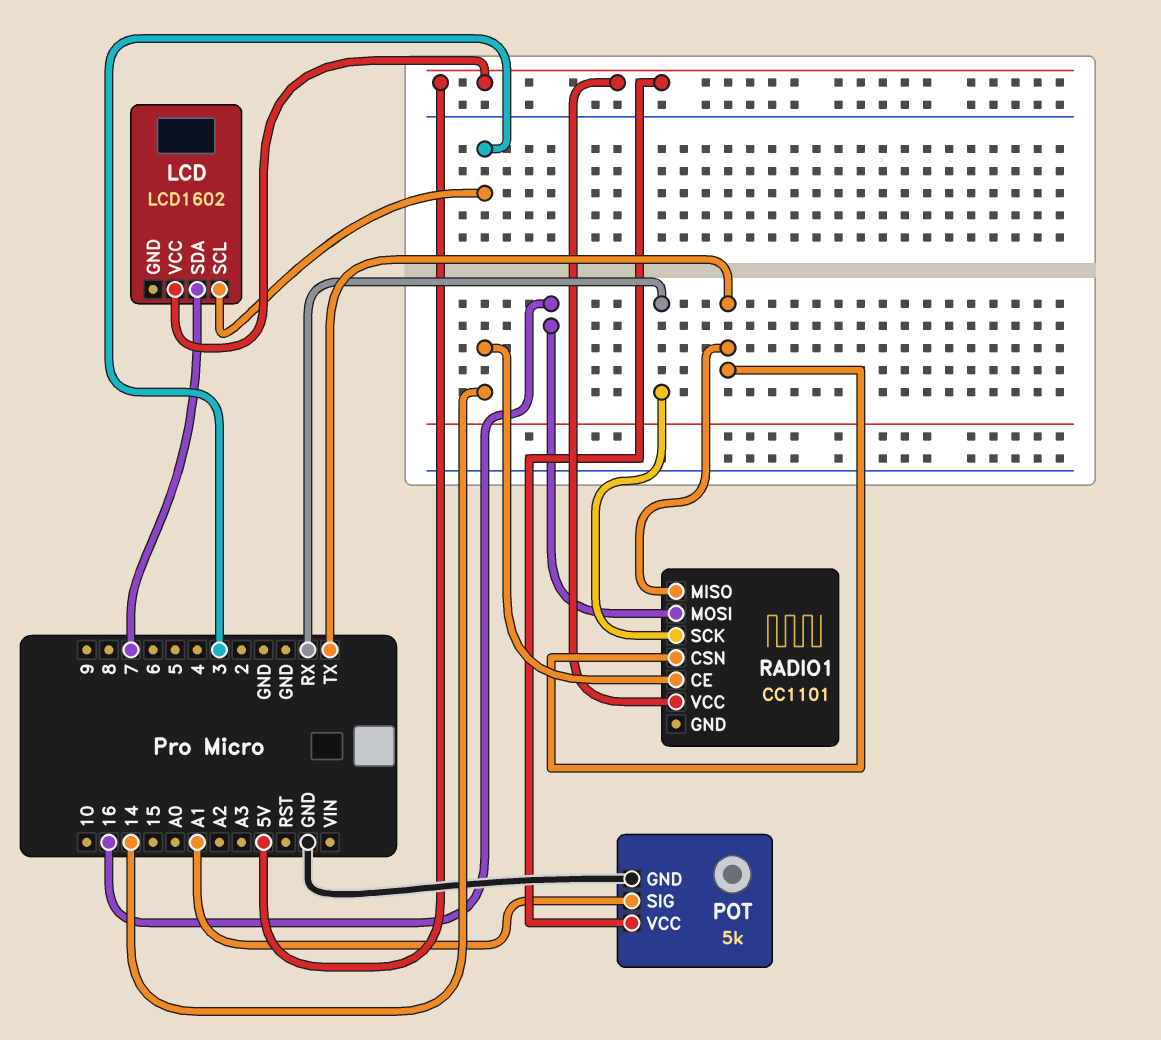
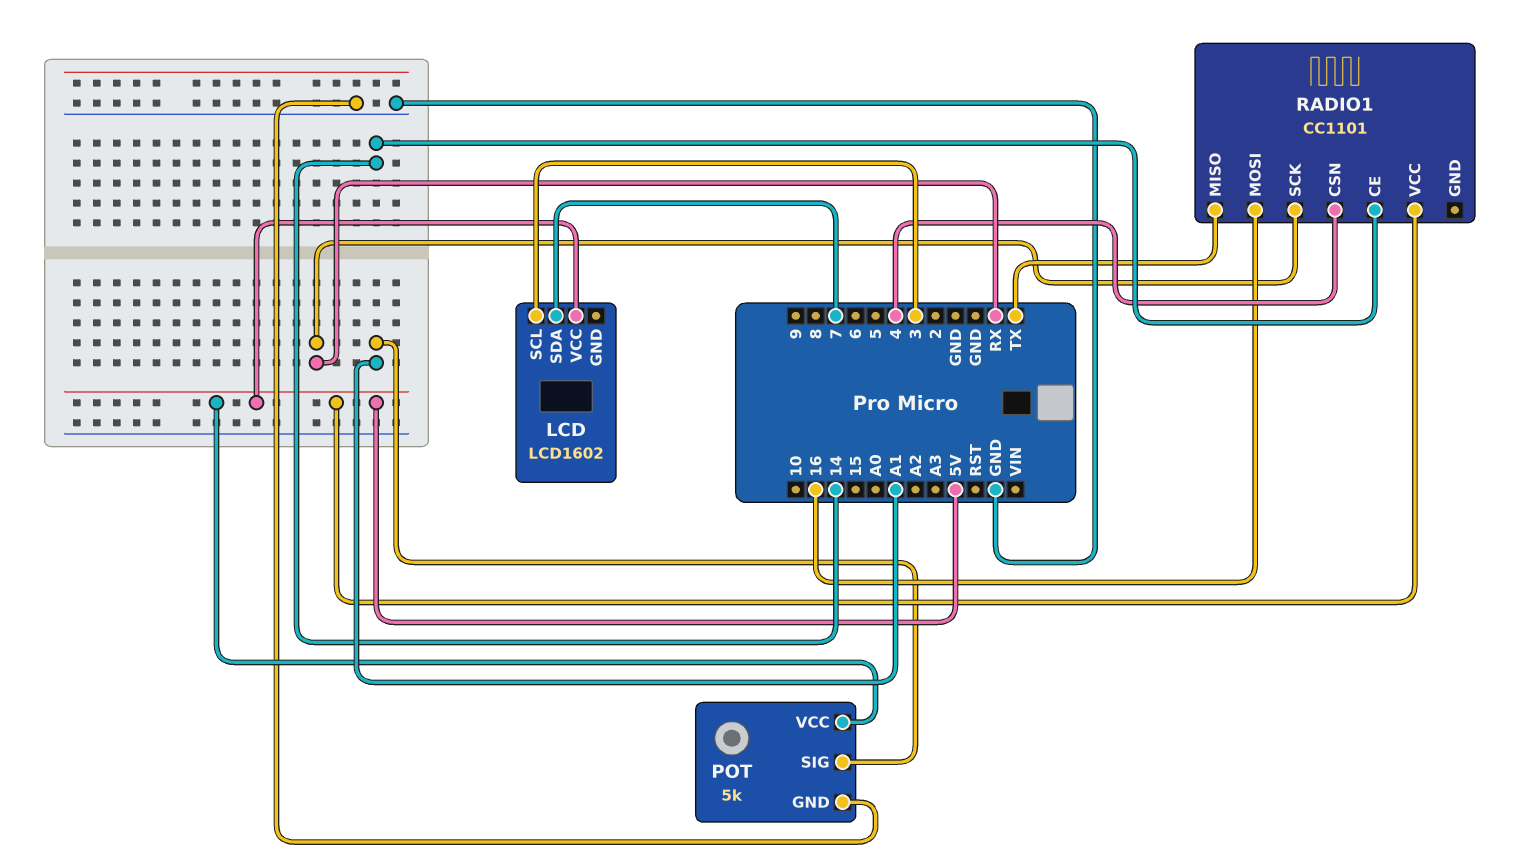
RADIO1 pin CSN: TX -> 4

